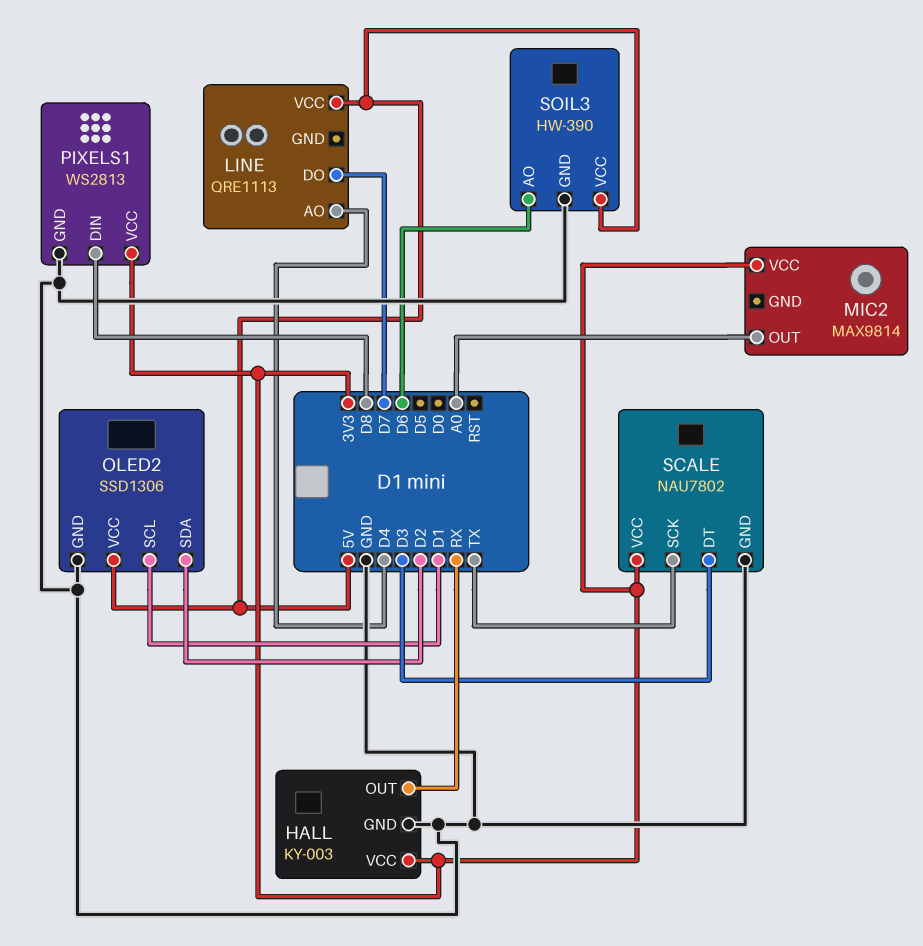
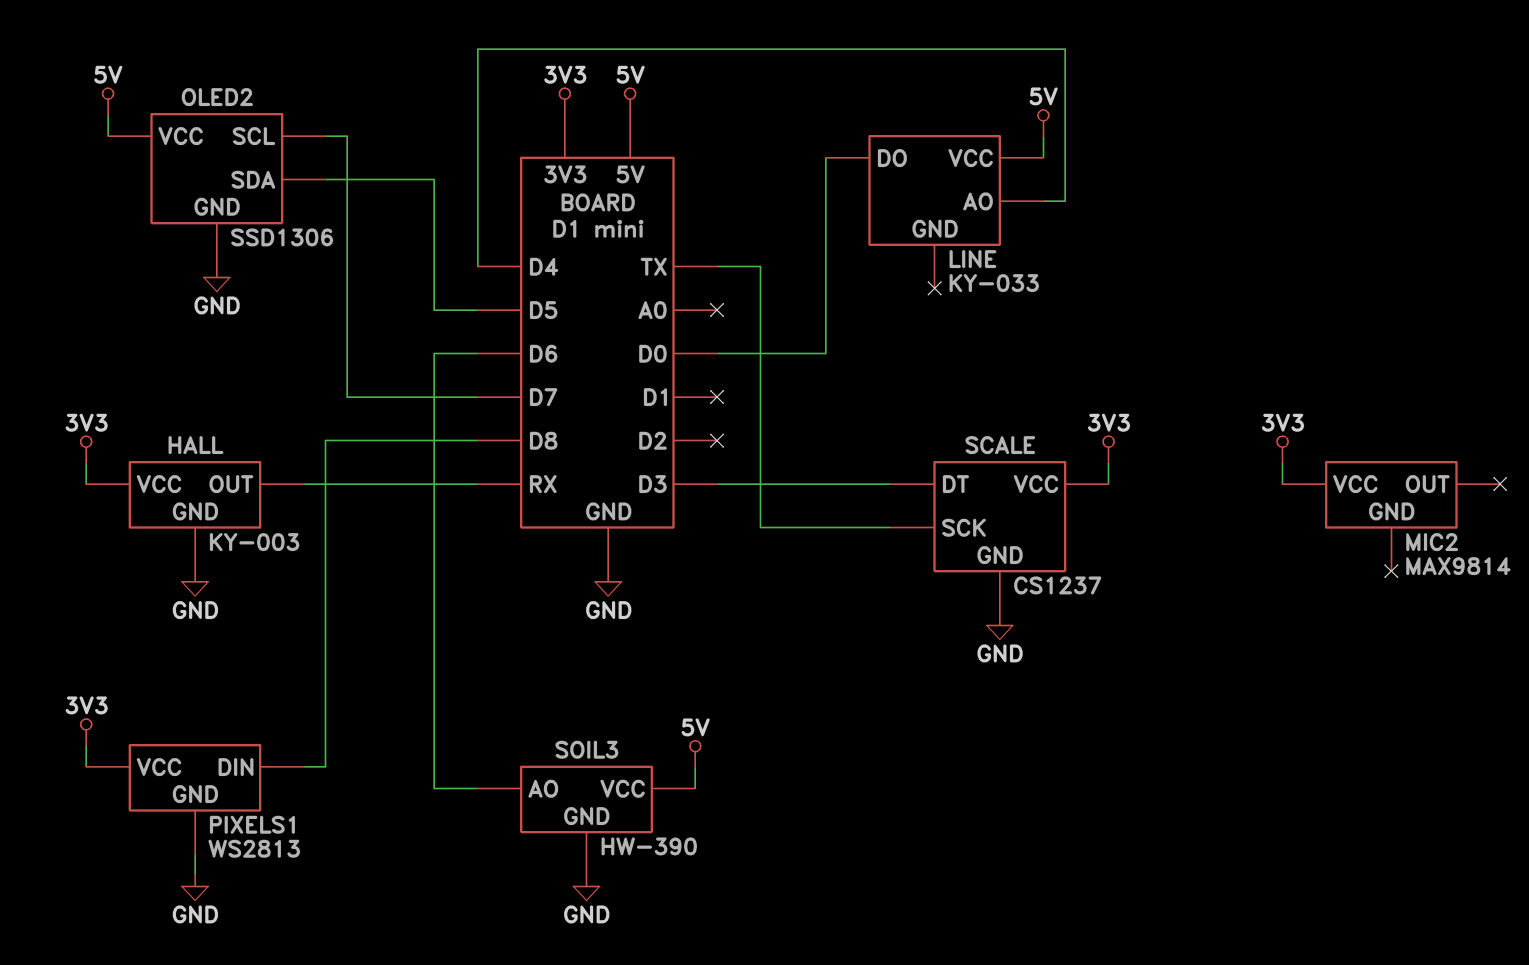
LINE: QRE1113 -> KY-033
LINE pin DO: D7 -> D0
MIC2 pin OUT: A0 -> none
OLED2 pin SCL: D1 -> D7
OLED2 pin SDA: D2 -> D5
SCALE: NAU7802 -> CS1237

